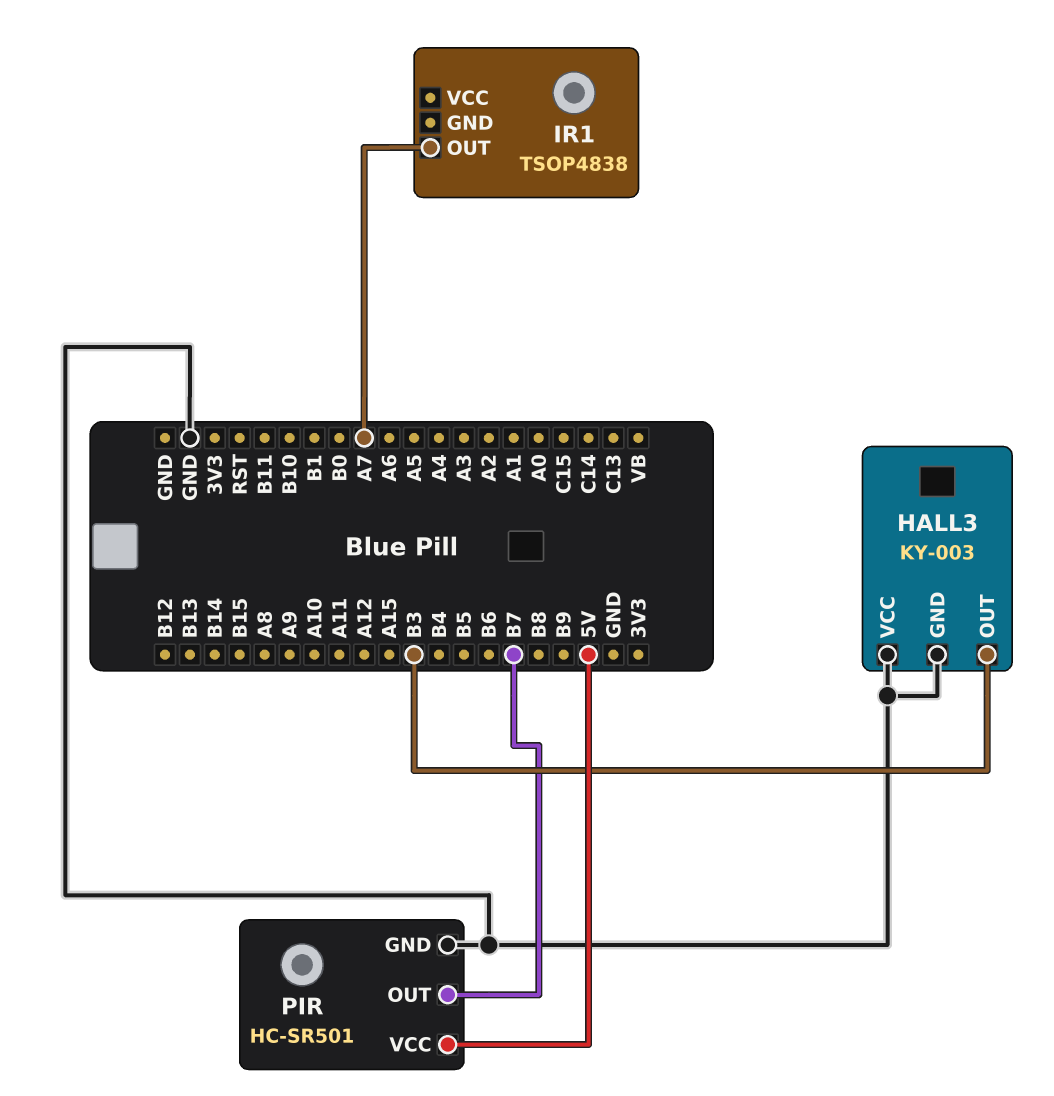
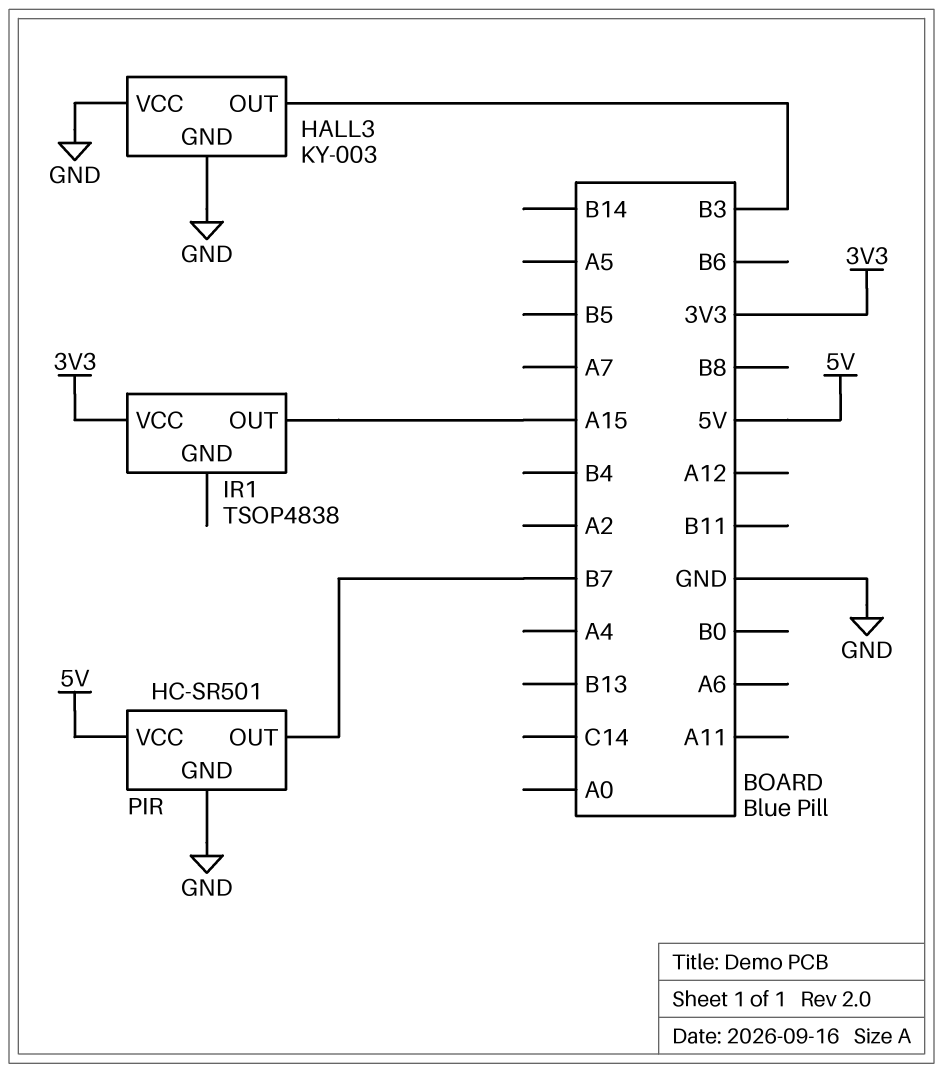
IR1 pin OUT: A7 -> A15
IR1 pin VCC: none -> 3V3

